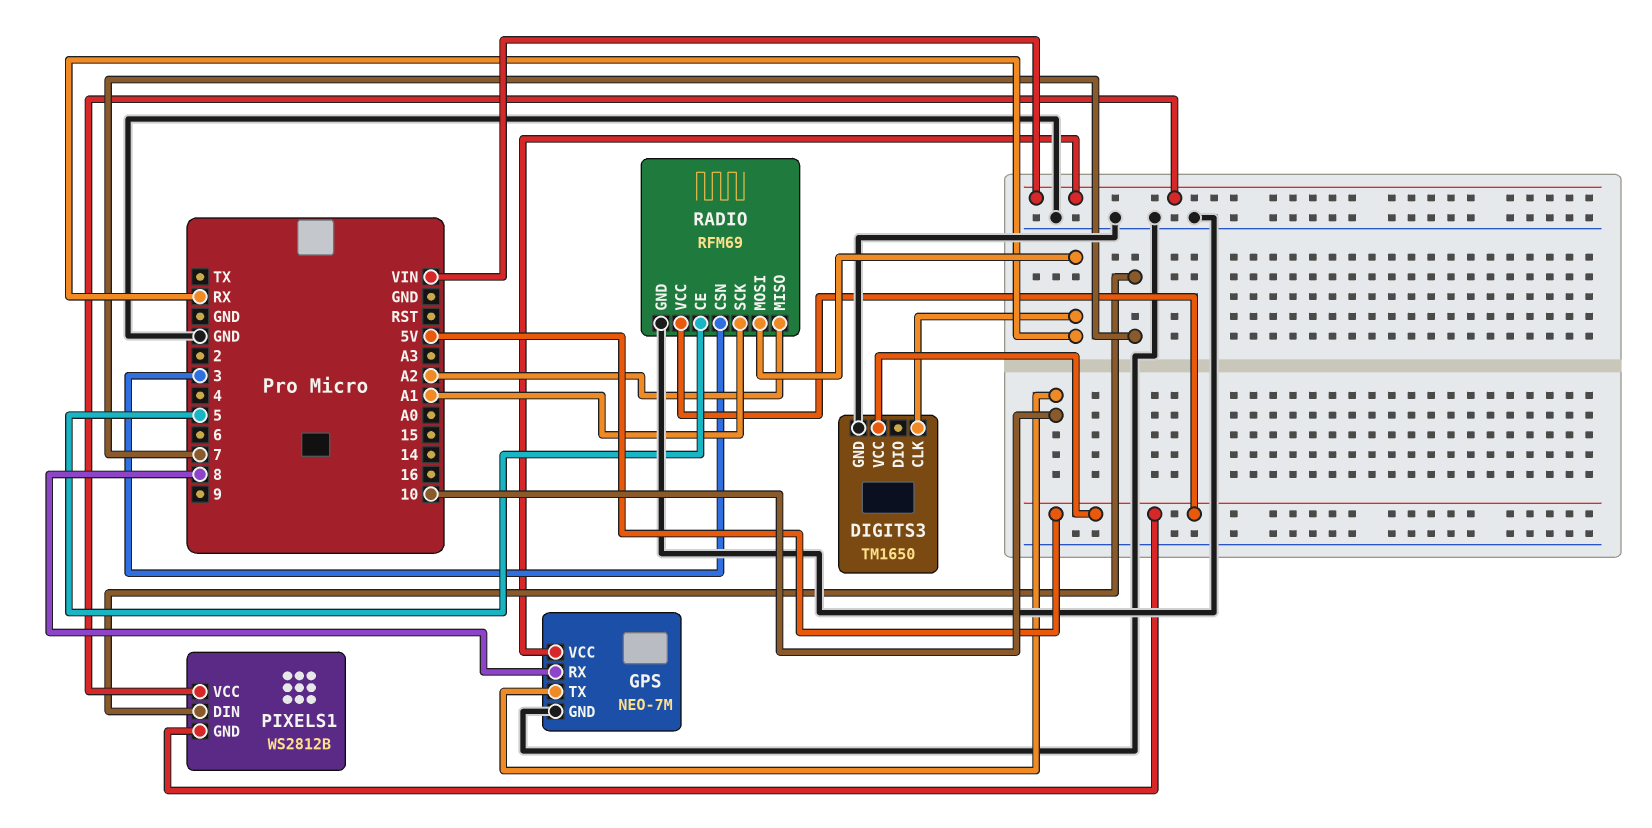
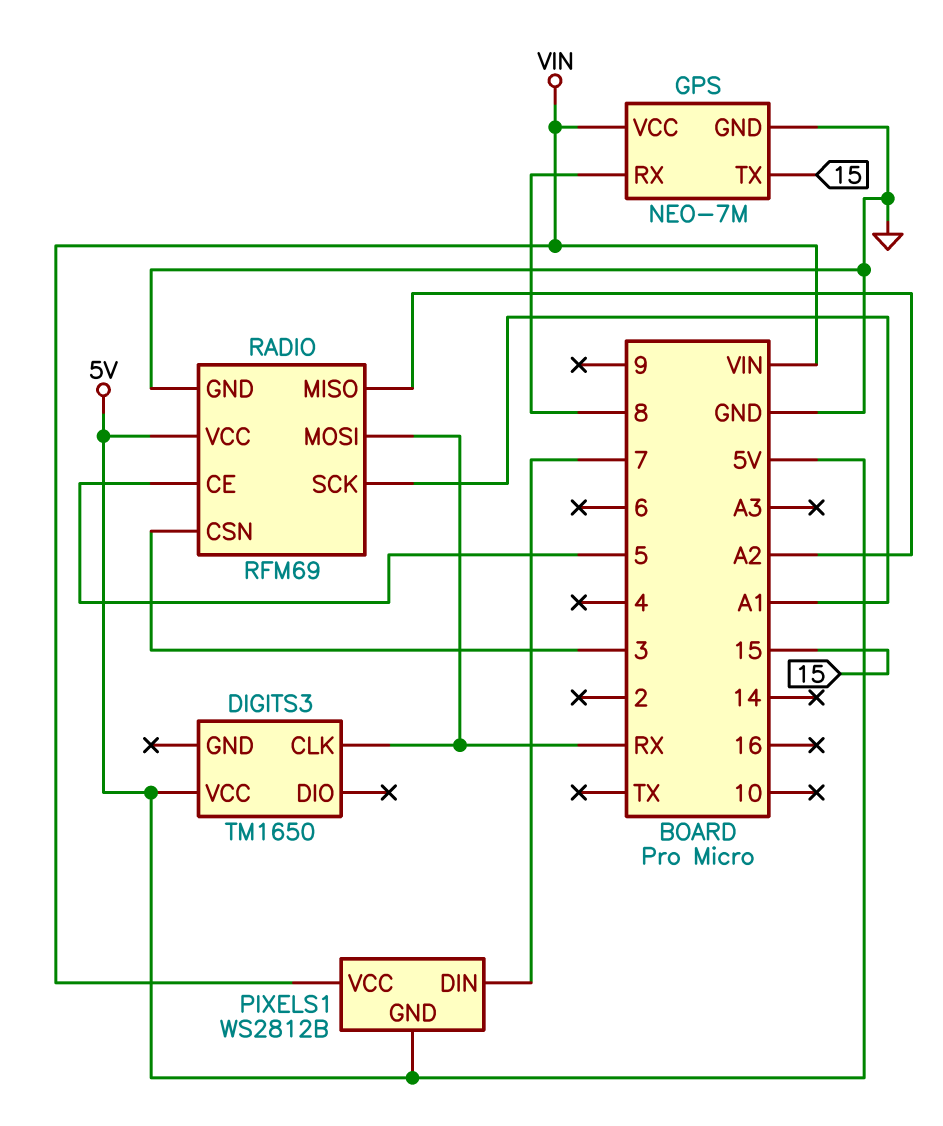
DIGITS3 pin GND: GND -> none
GPS pin TX: 10 -> 15

